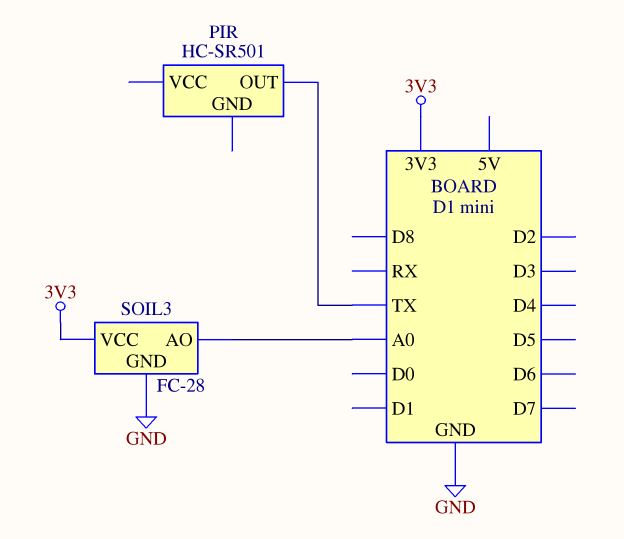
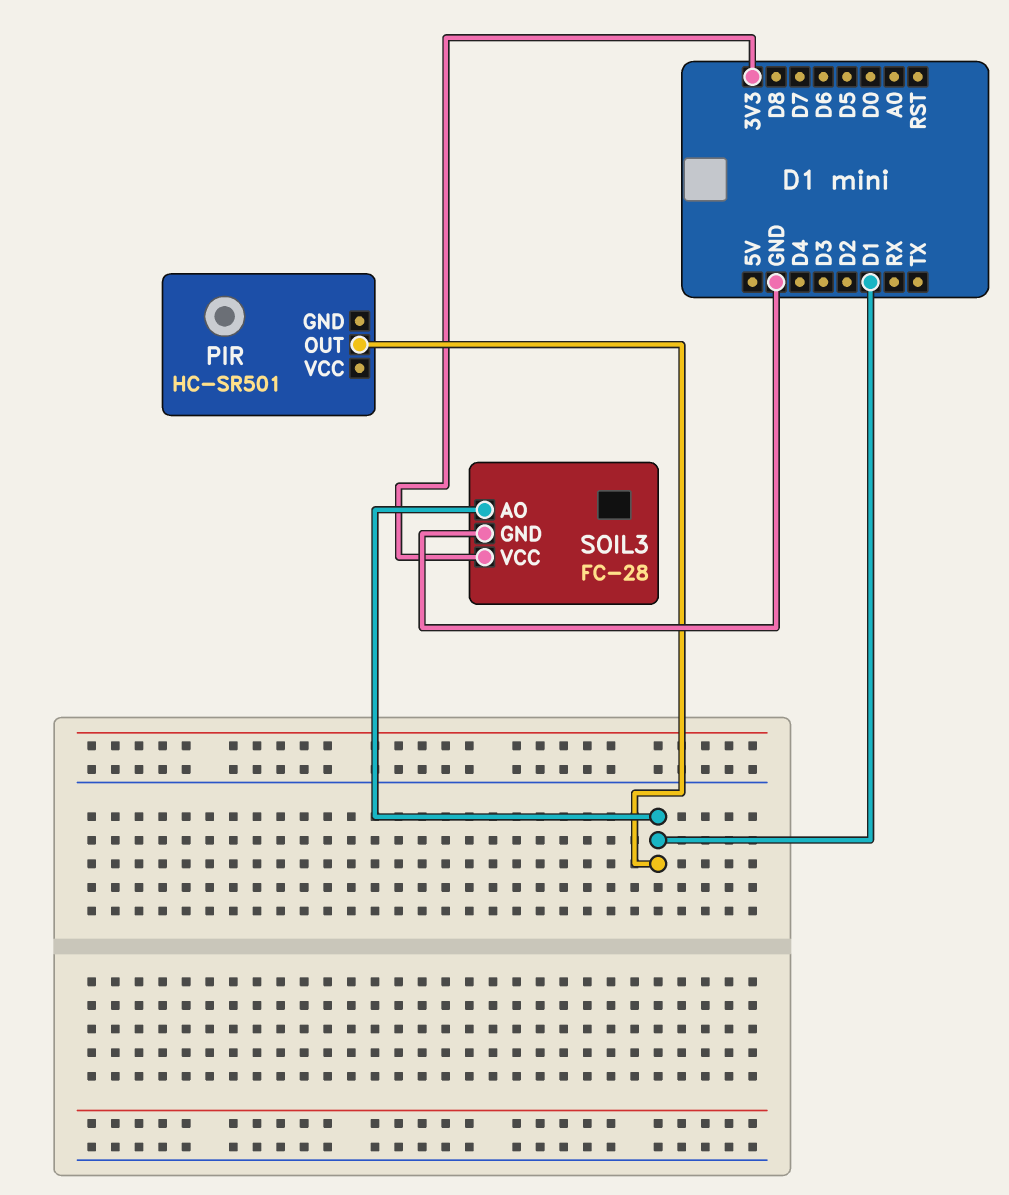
PIR pin OUT: TX -> D1
SOIL3 pin AO: A0 -> D1

